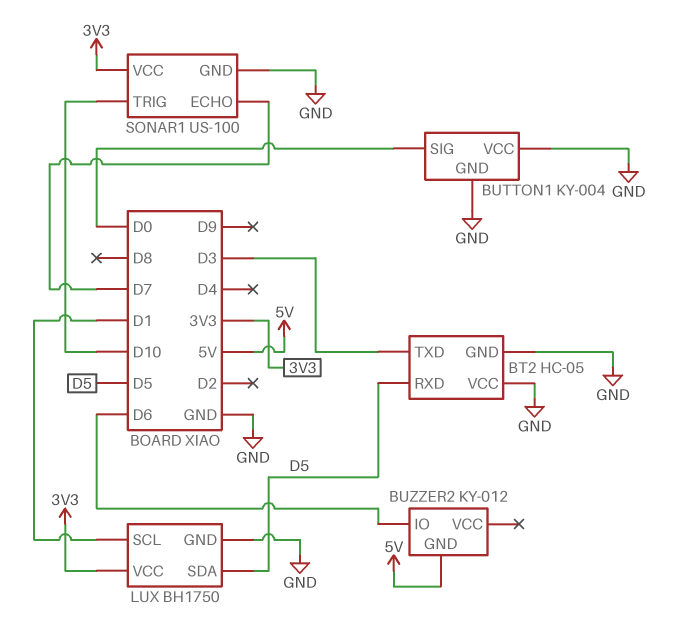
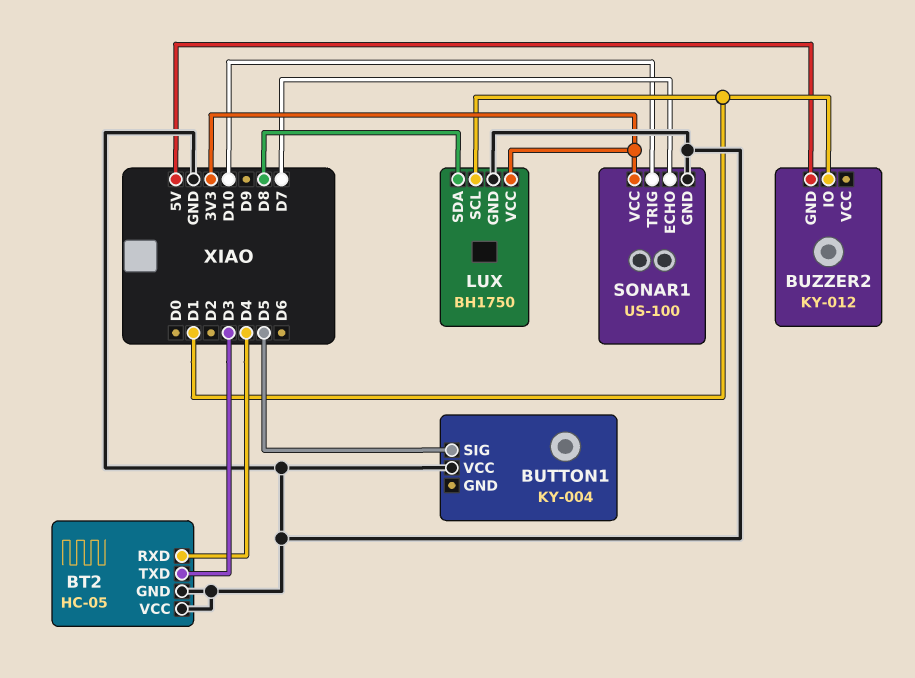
BT2 pin RXD: D5 -> D4
BUTTON1 pin GND: GND -> none
BUTTON1 pin SIG: D0 -> D5
BUZZER2 pin IO: D6 -> D1
LUX pin SDA: D5 -> D8

